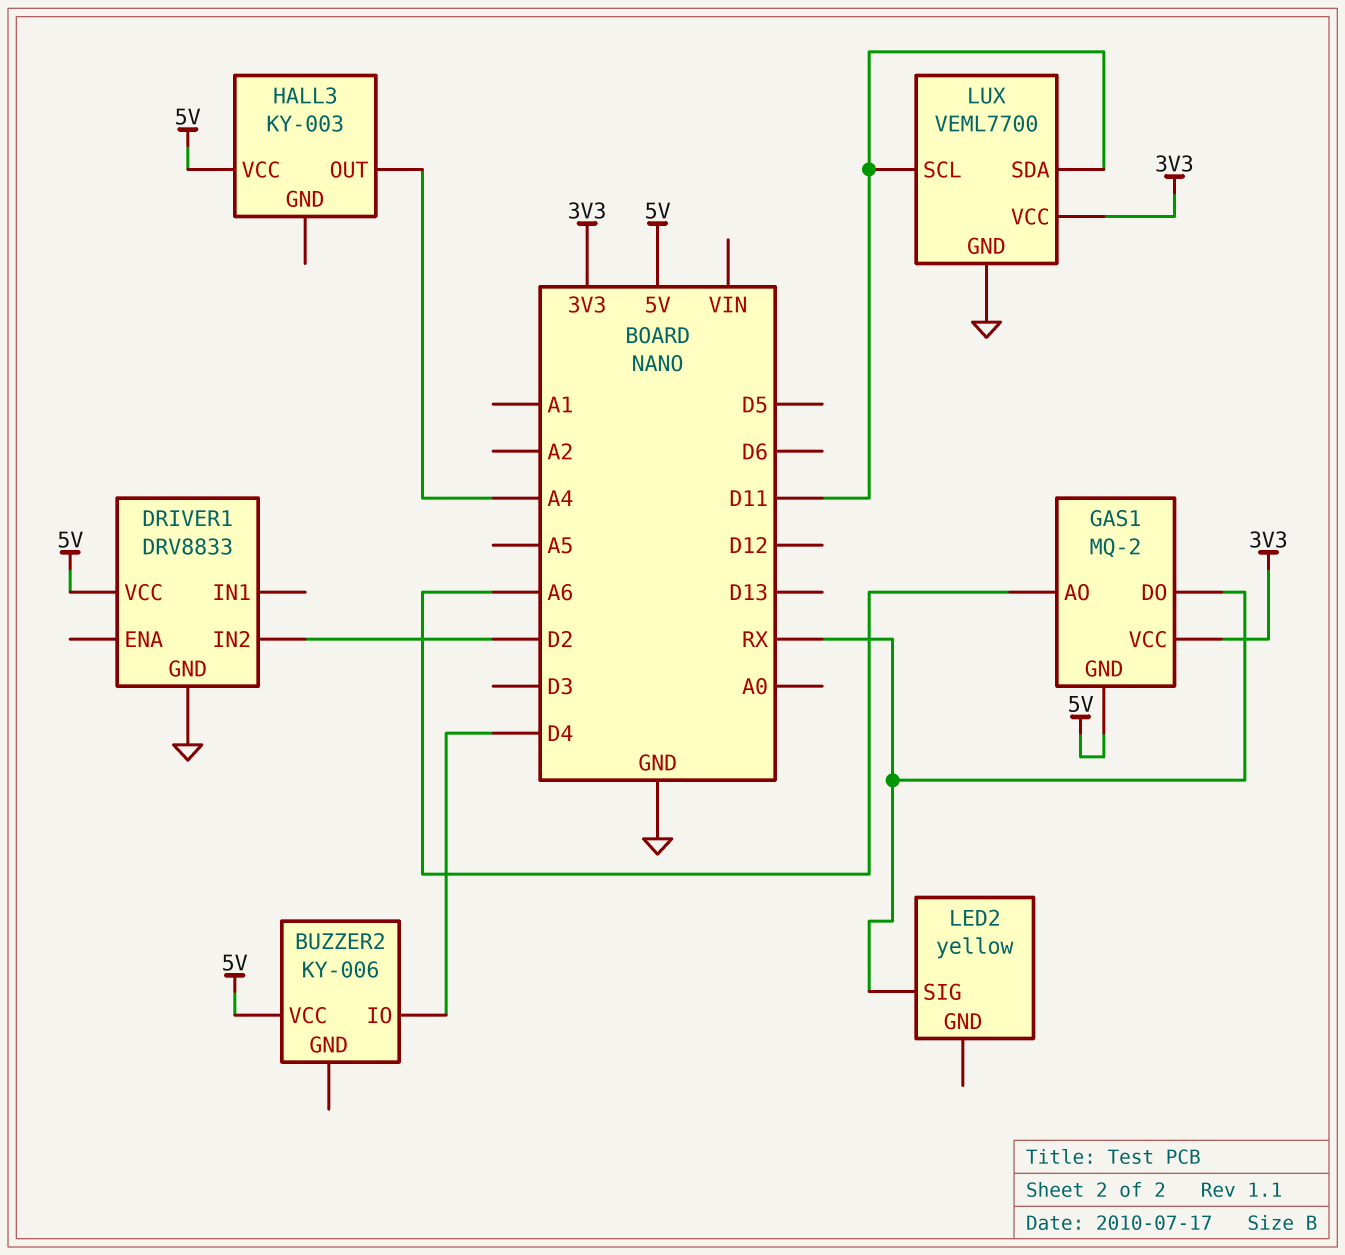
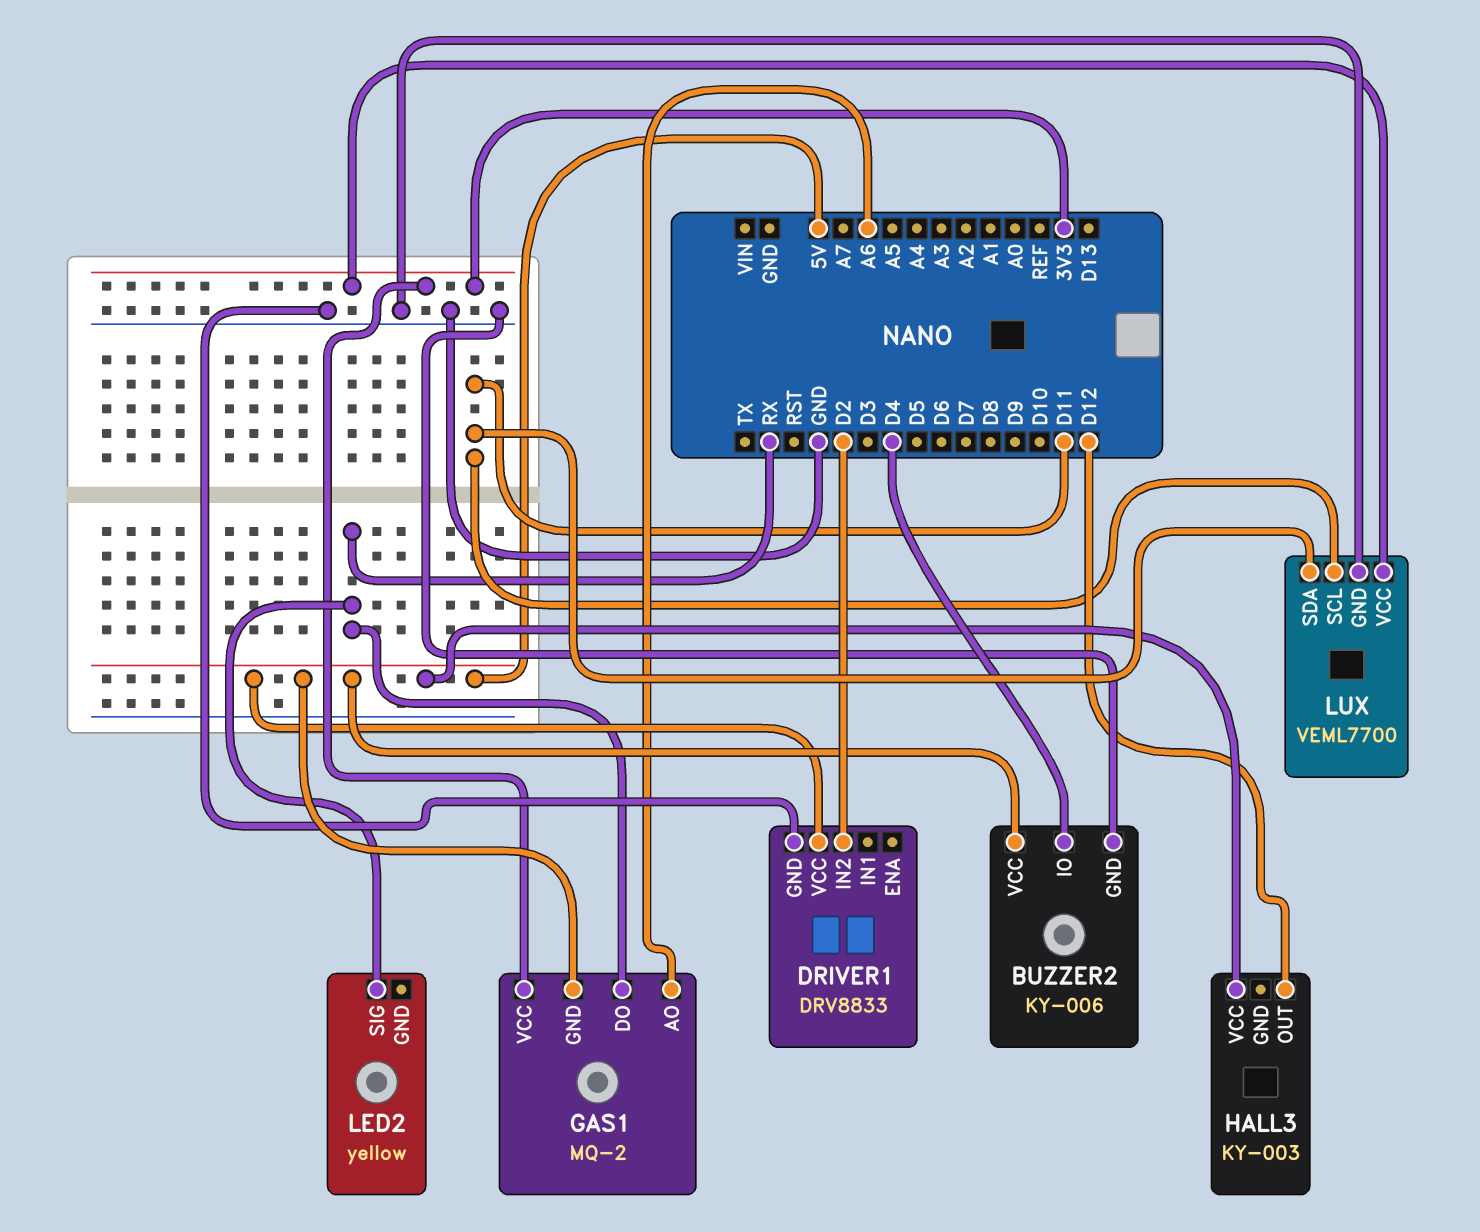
BUZZER2 pin GND: none -> GND
HALL3 pin OUT: A4 -> D12

